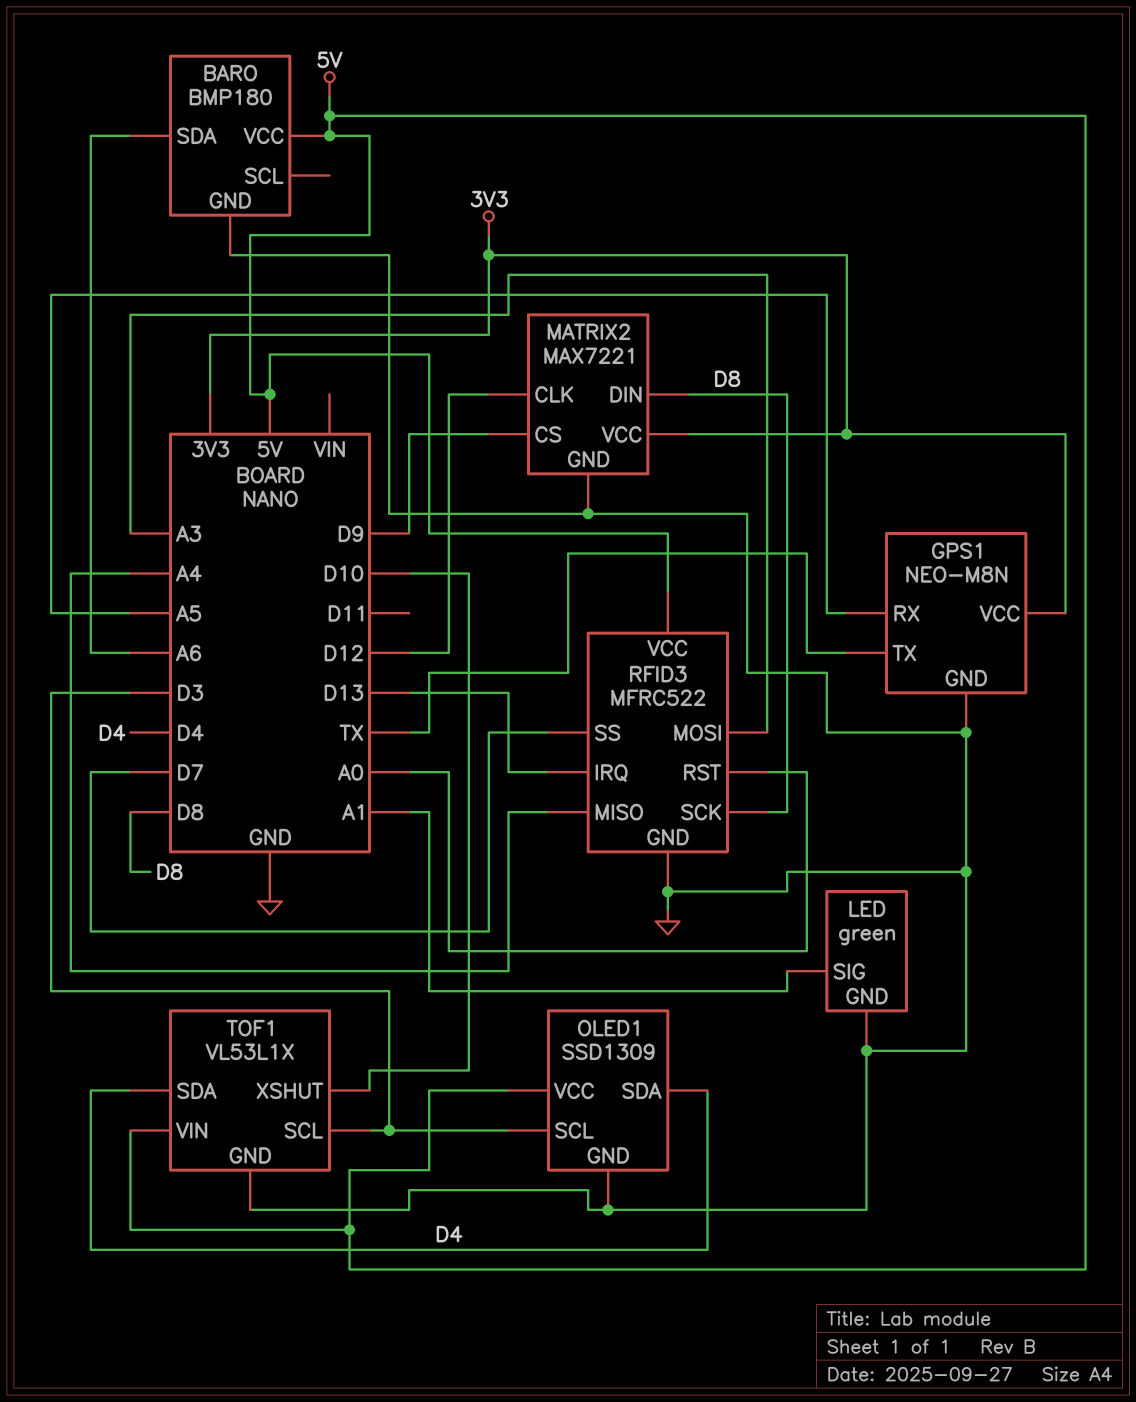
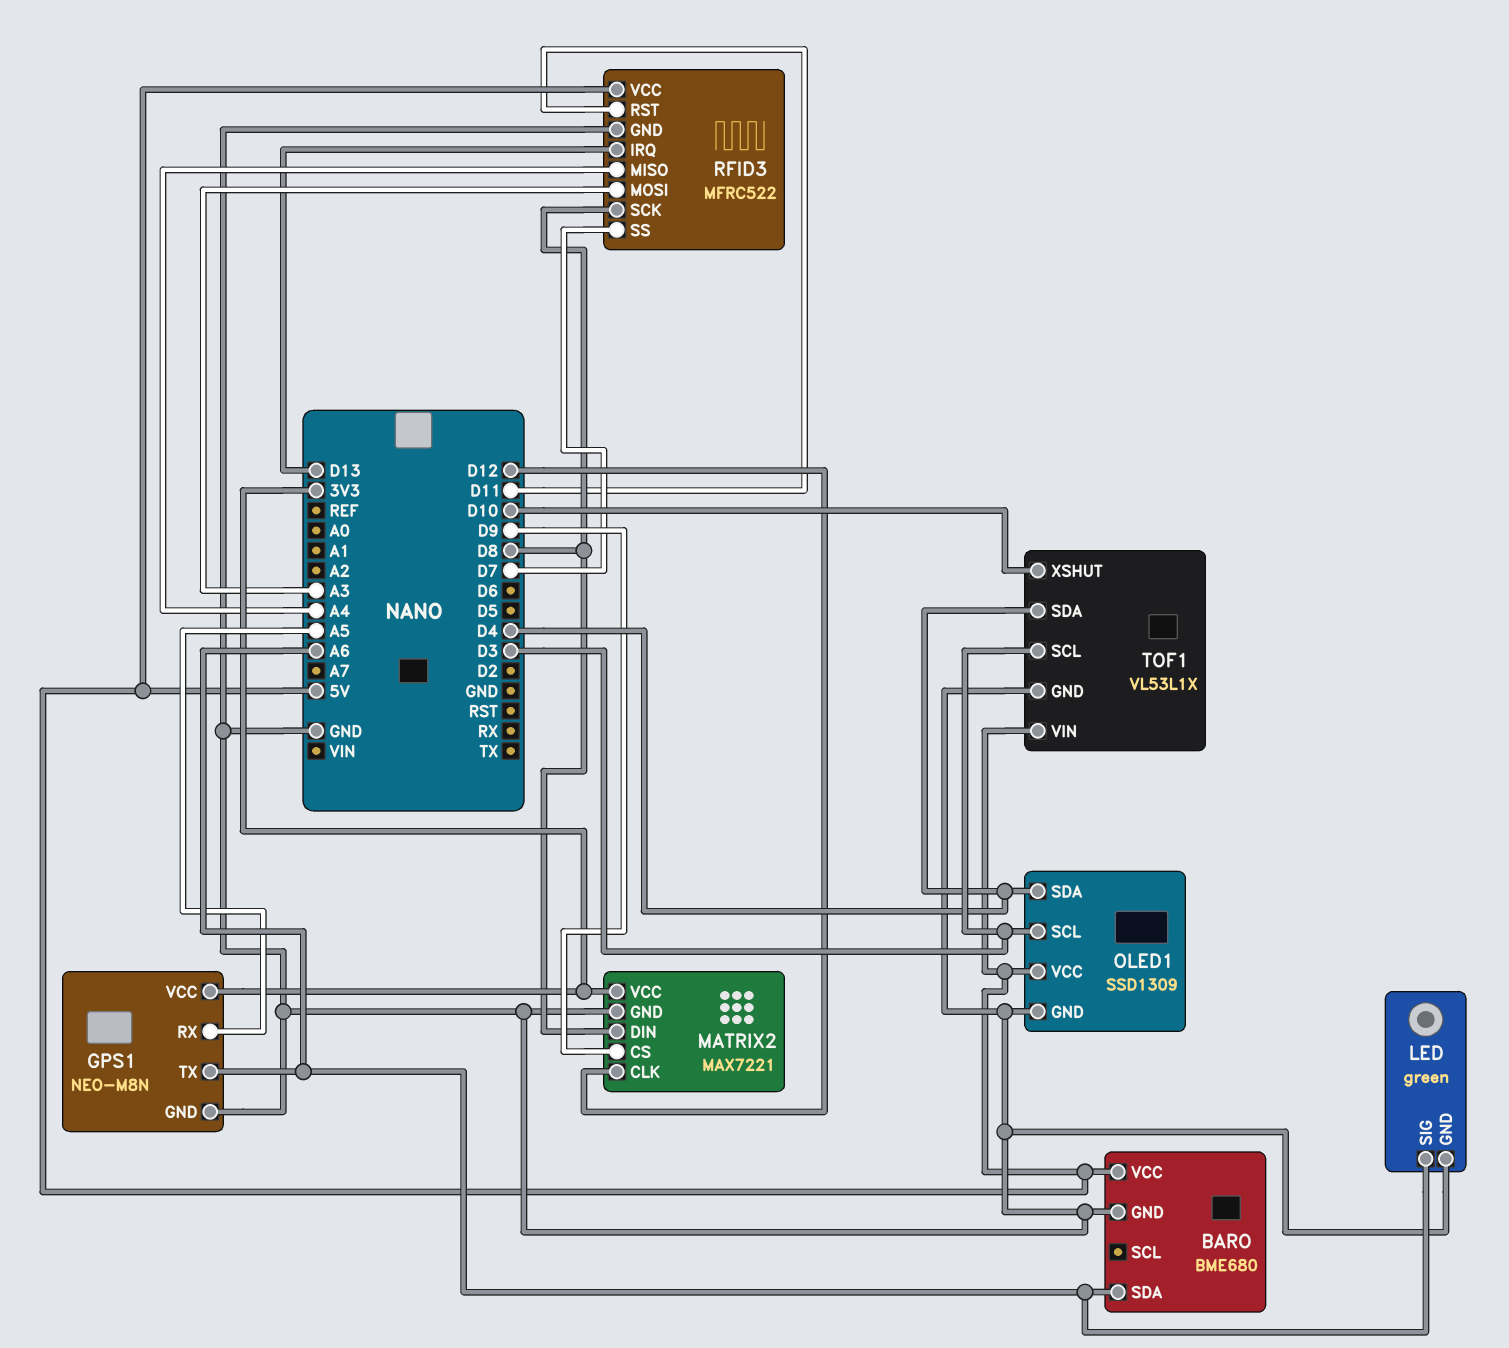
BARO: BMP180 -> BME680
GPS1 pin TX: TX -> A6
LED pin SIG: A1 -> A6
RFID3 pin RST: A0 -> D11

